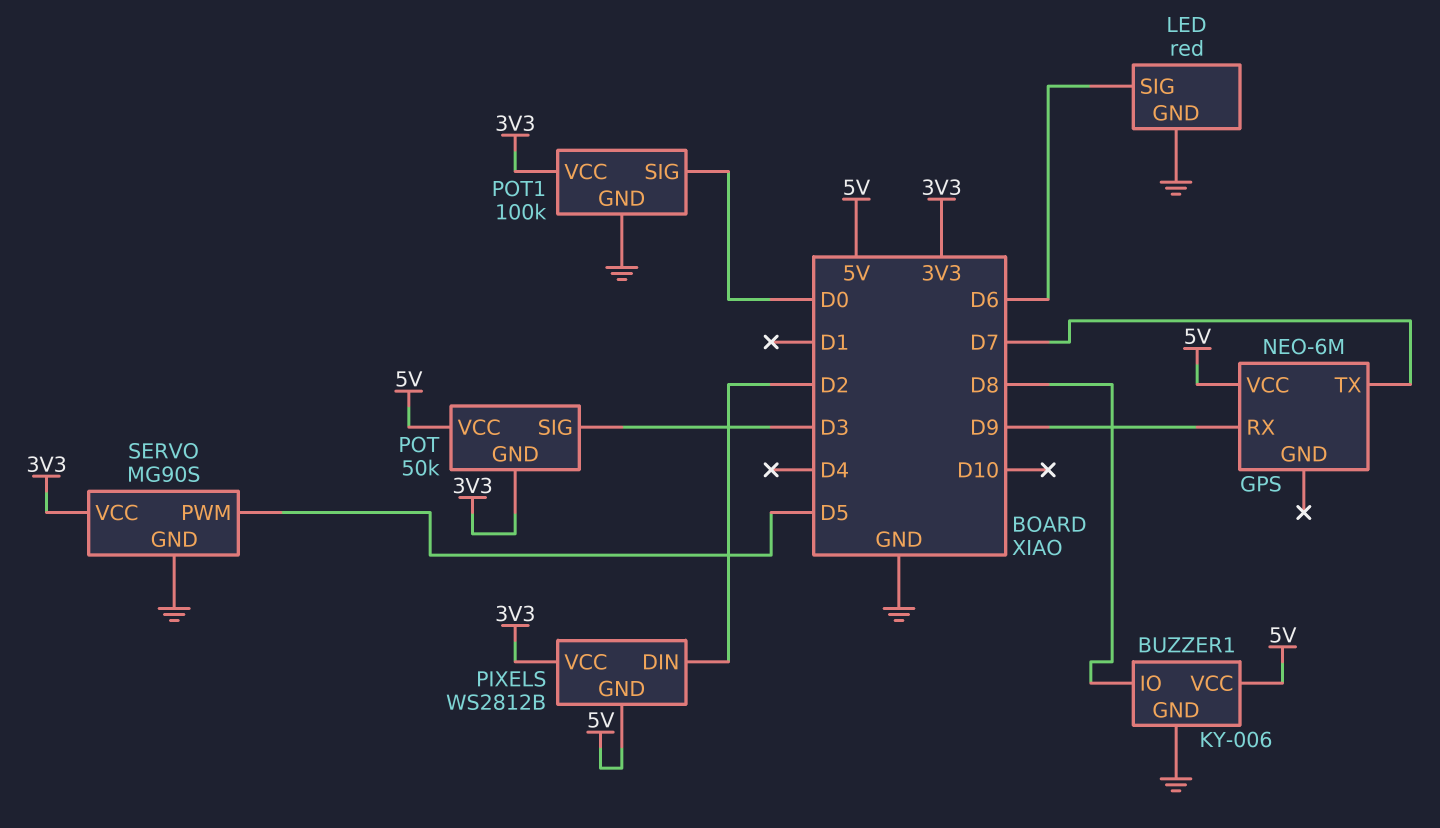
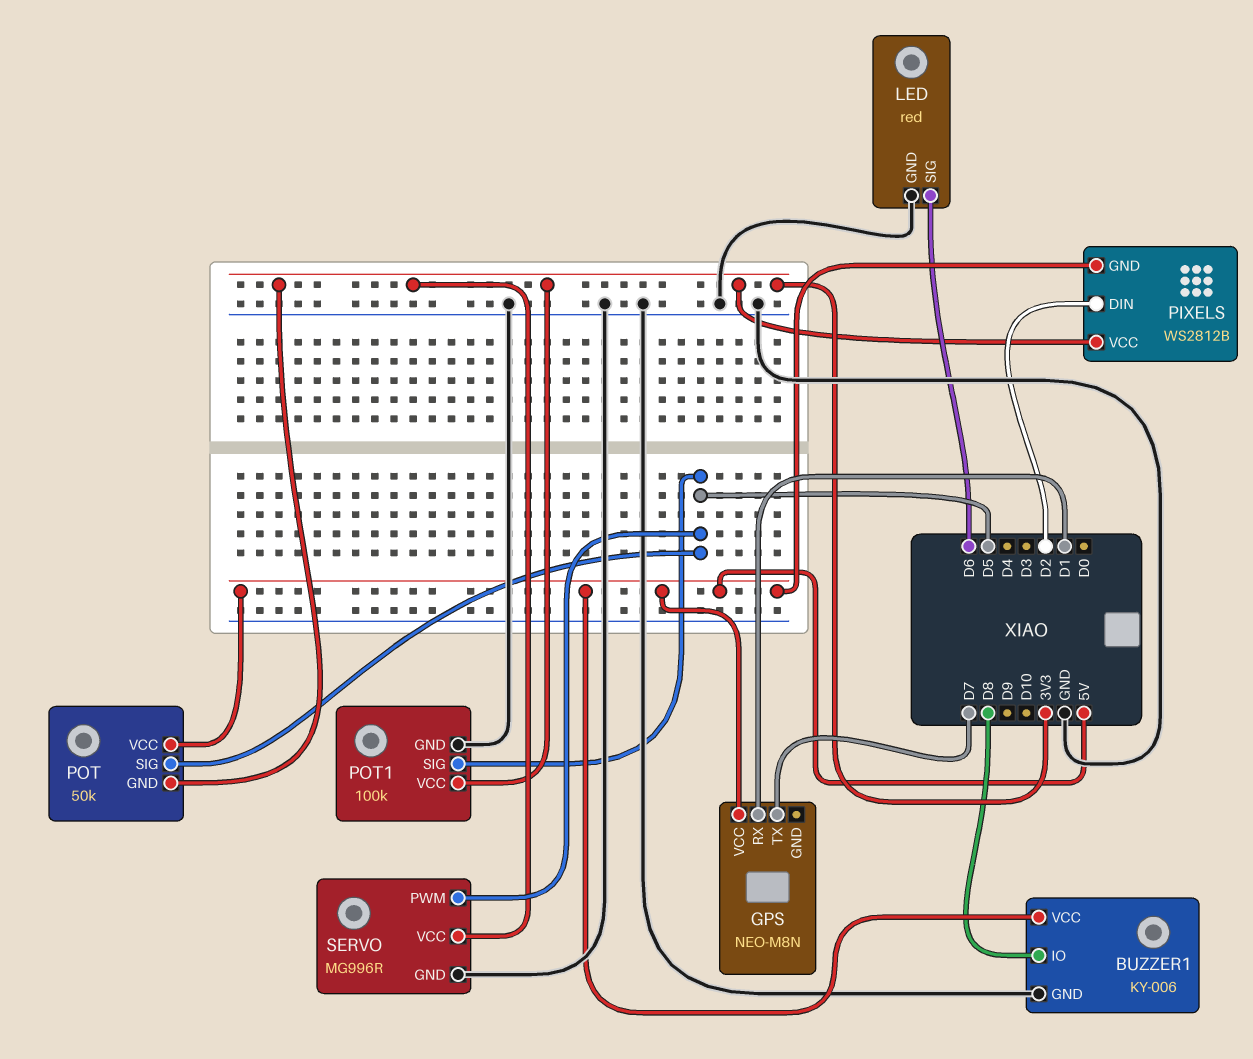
GPS: NEO-6M -> NEO-M8N
GPS pin RX: D9 -> D1
POT pin SIG: D3 -> D5
POT1 pin SIG: D0 -> D5
SERVO: MG90S -> MG996R

